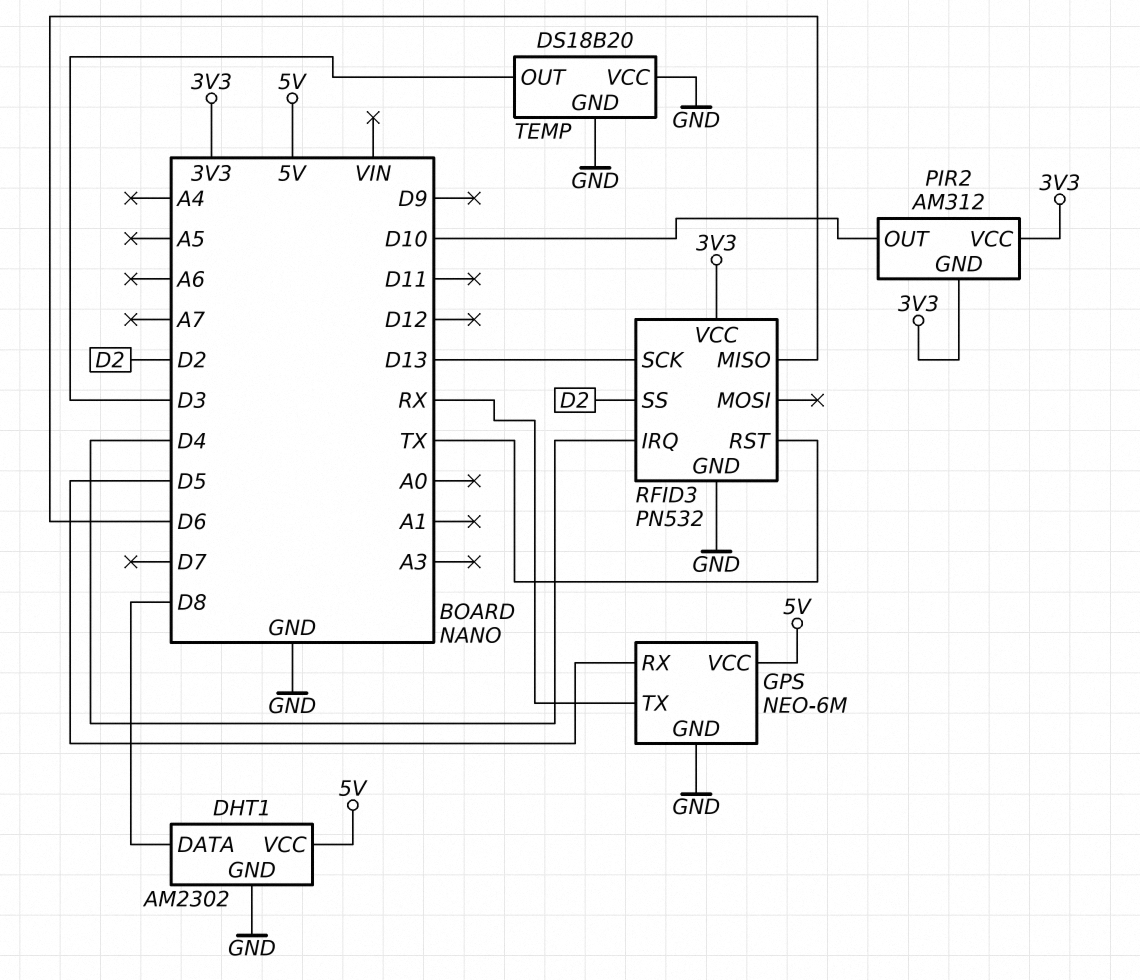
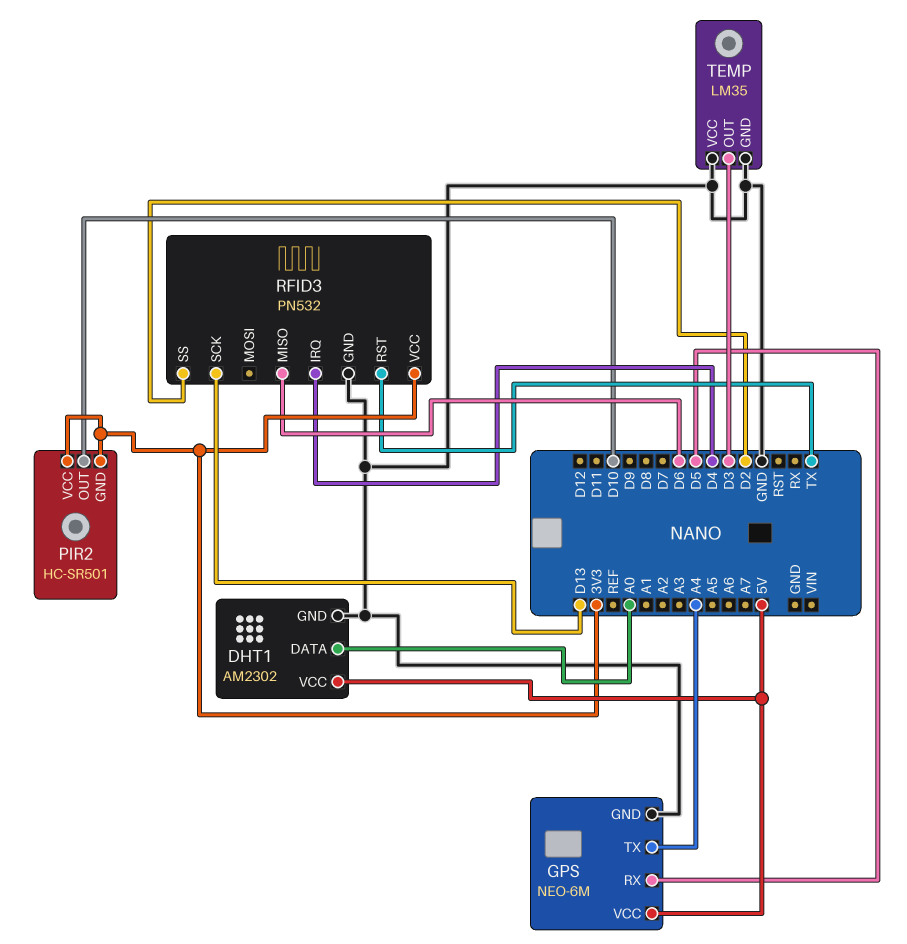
DHT1 pin DATA: D8 -> A0
GPS pin TX: RX -> A4
PIR2: AM312 -> HC-SR501
TEMP: DS18B20 -> LM35

